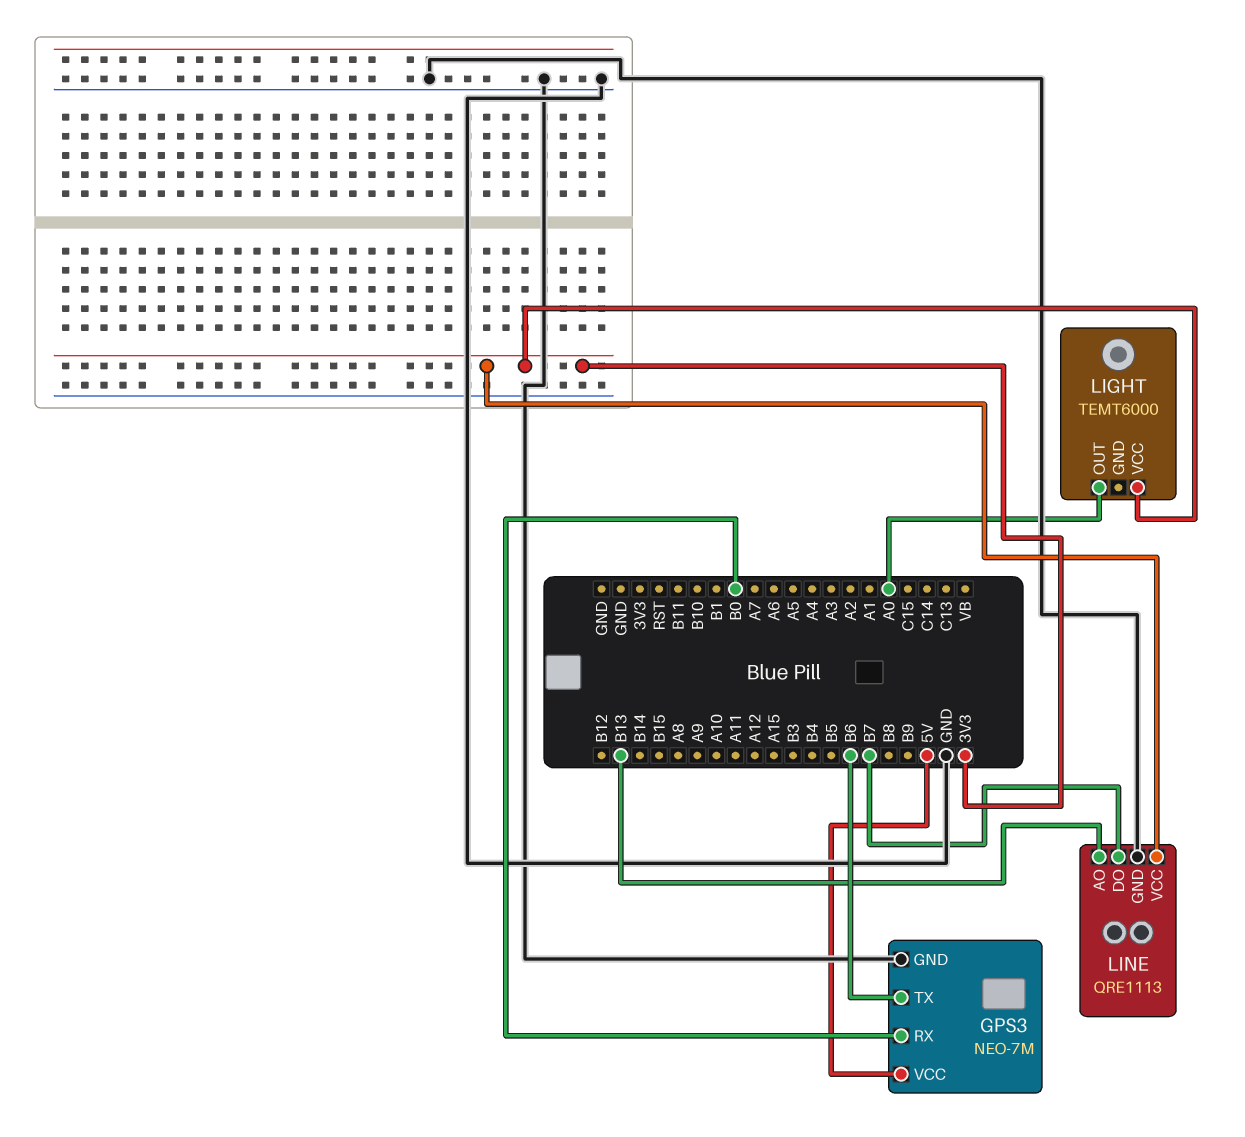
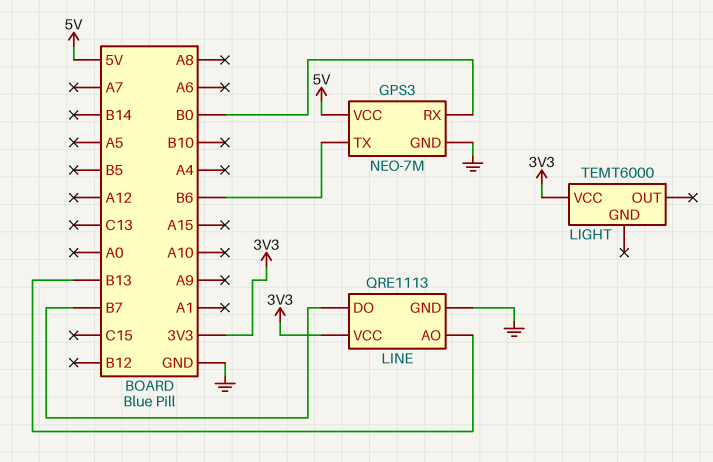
LIGHT pin OUT: A0 -> none

